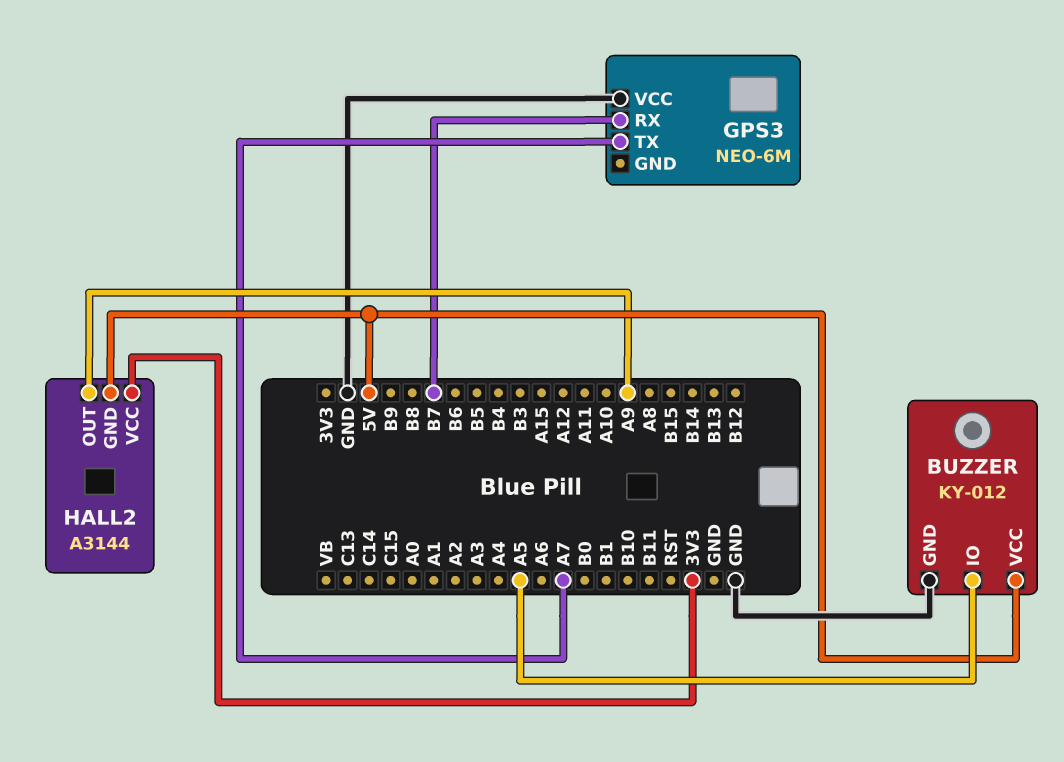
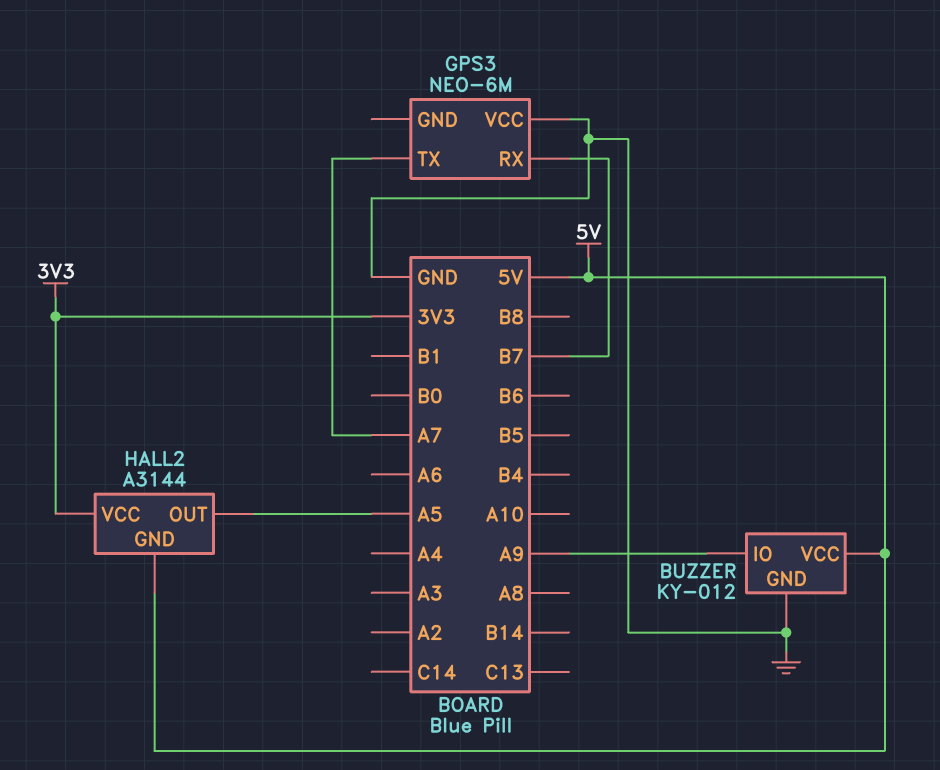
BUZZER pin IO: A5 -> A9
HALL2 pin OUT: A9 -> A5

